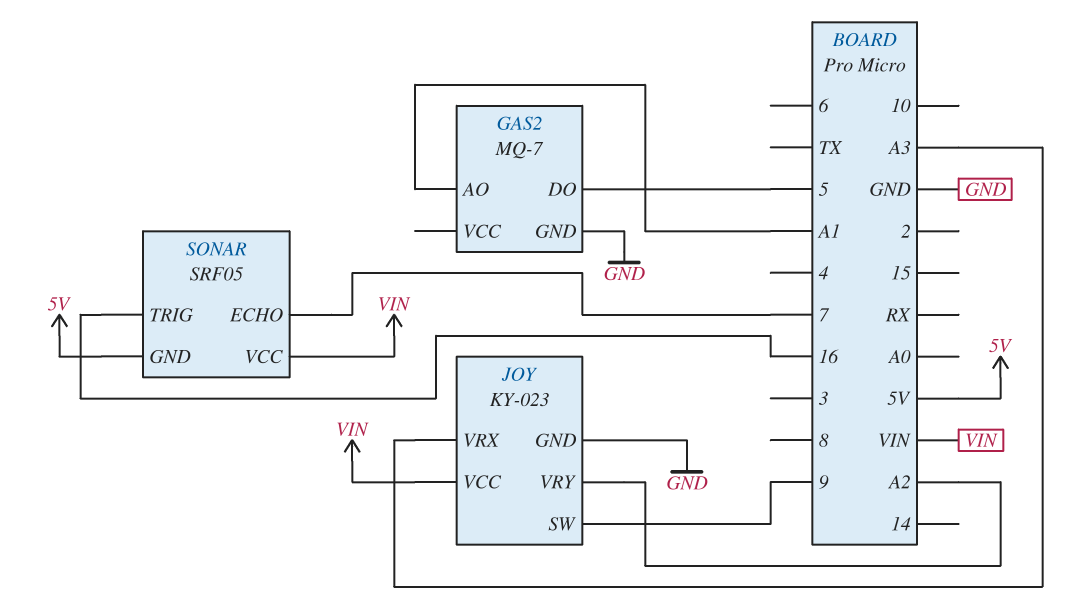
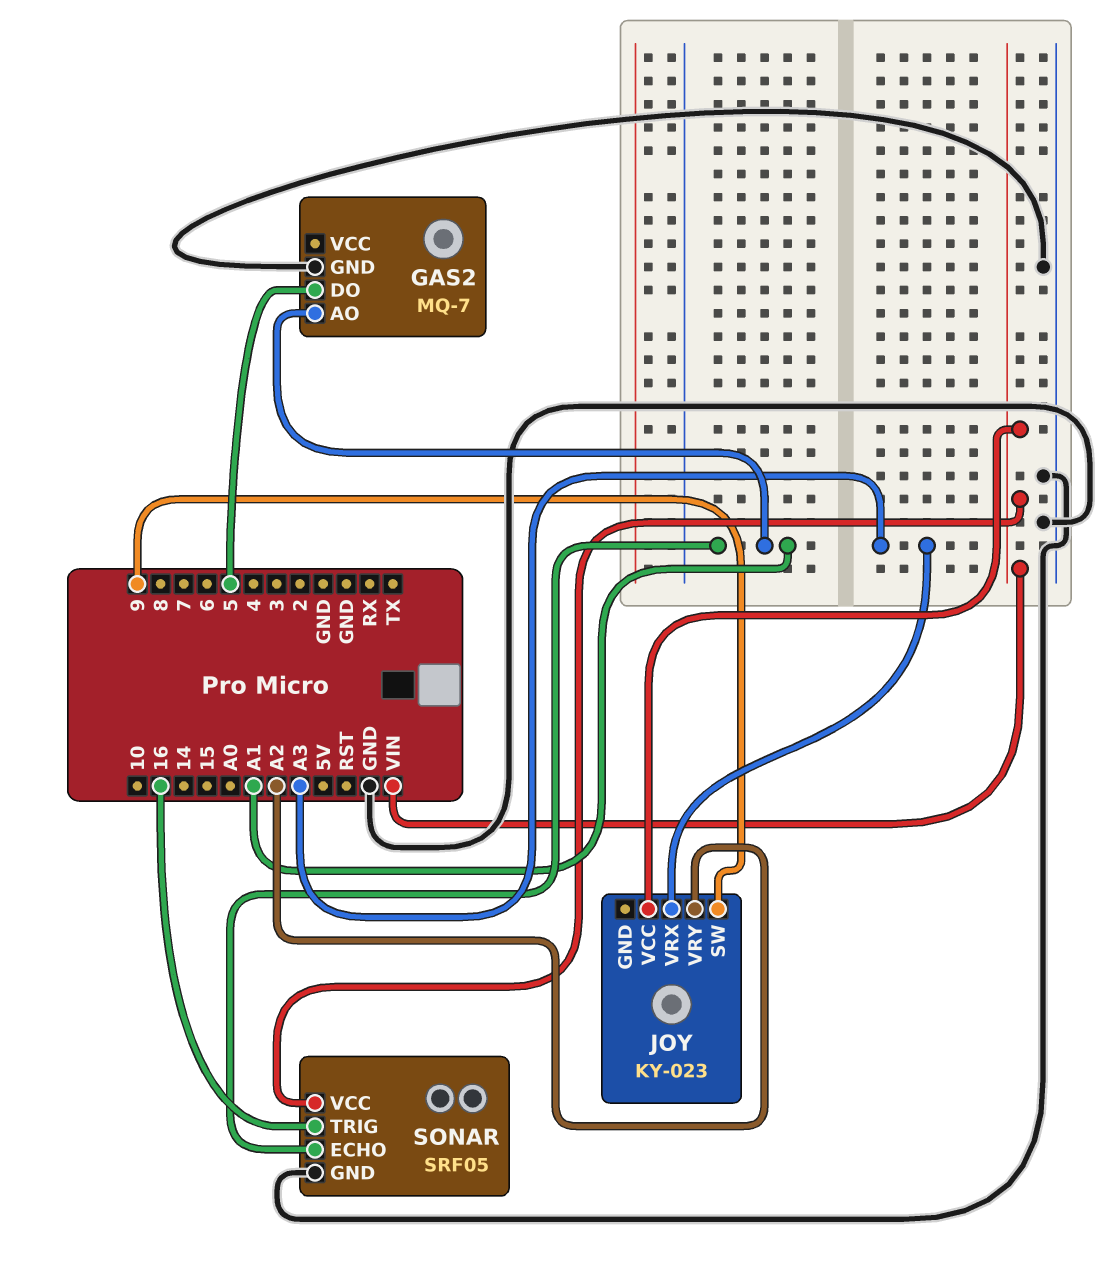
JOY pin GND: GND -> none
SONAR pin ECHO: 7 -> A1
SONAR pin GND: 5V -> GND

